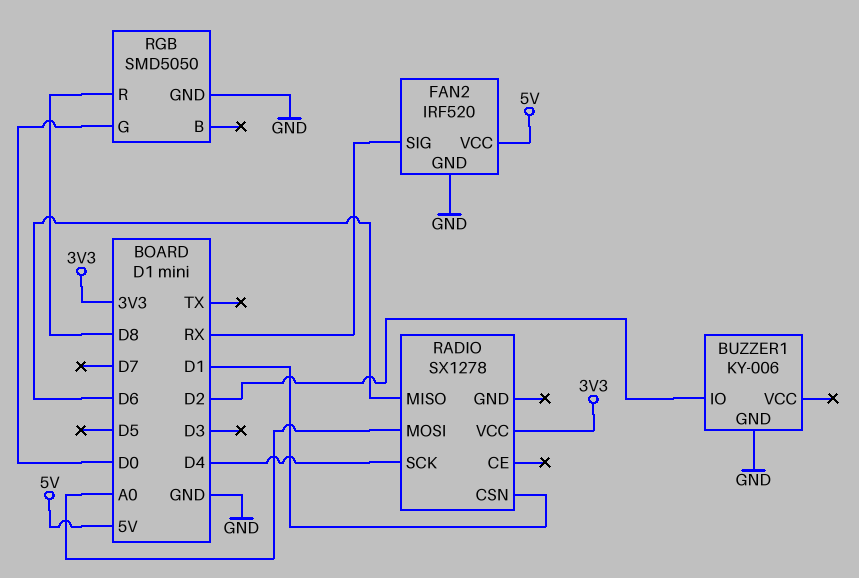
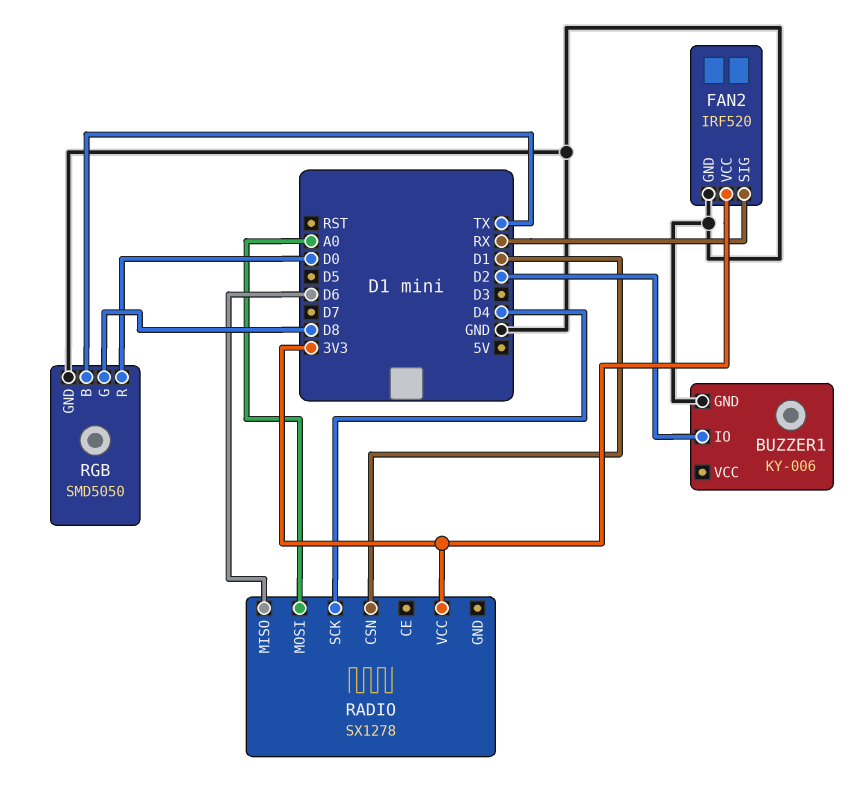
FAN2 pin VCC: 5V -> 3V3
RGB pin B: none -> TX
RGB pin G: D0 -> D8
RGB pin R: D8 -> D0

